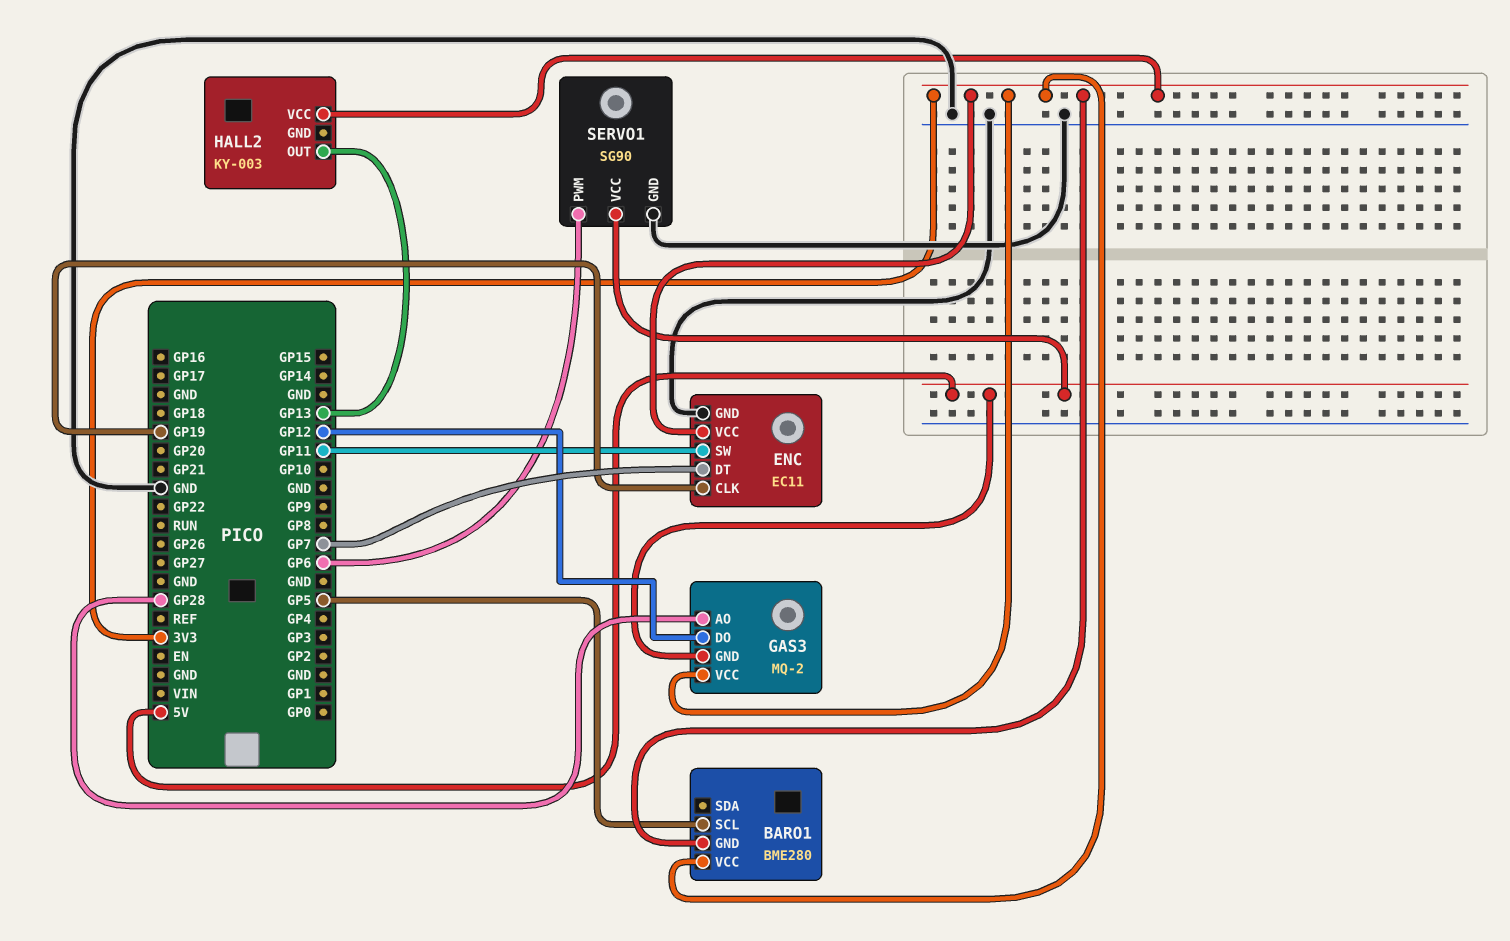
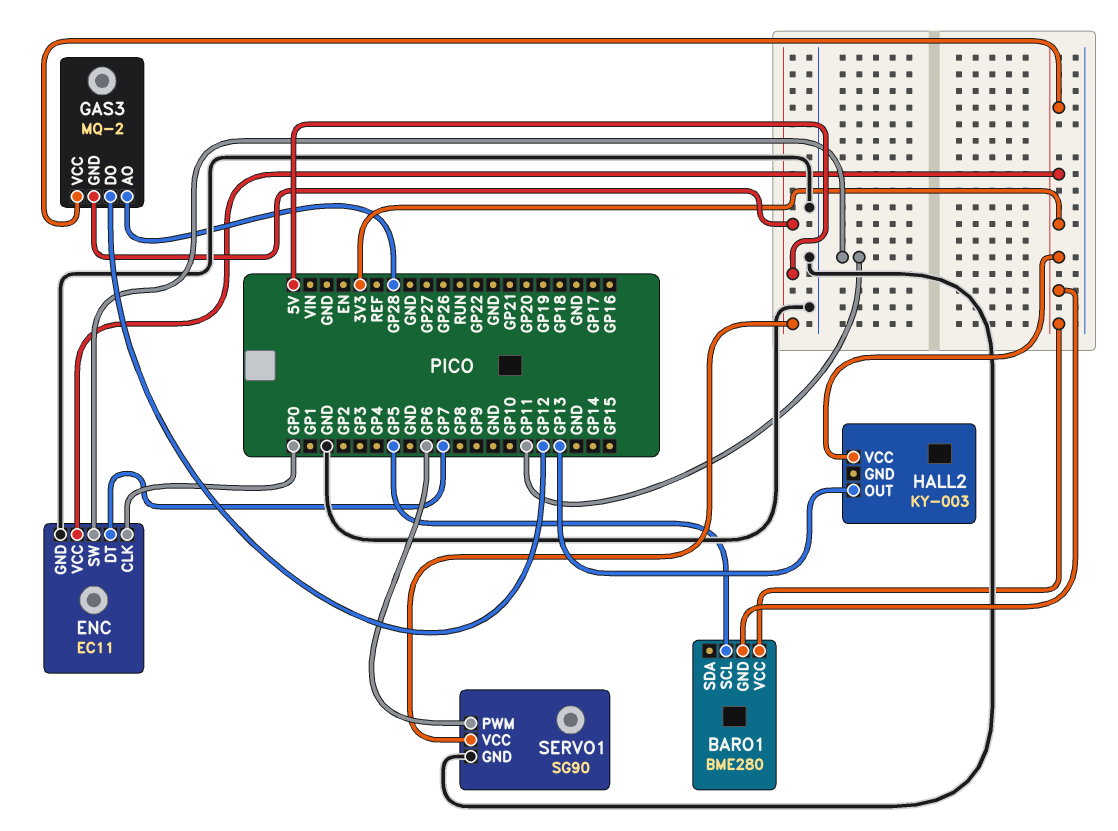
ENC pin CLK: GP19 -> GP0

